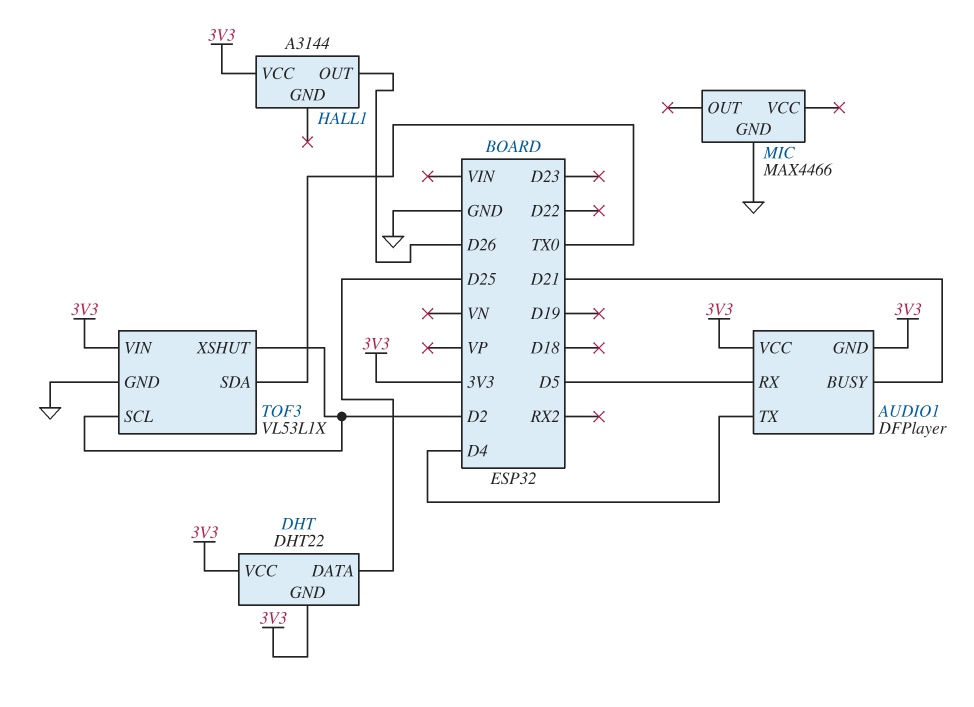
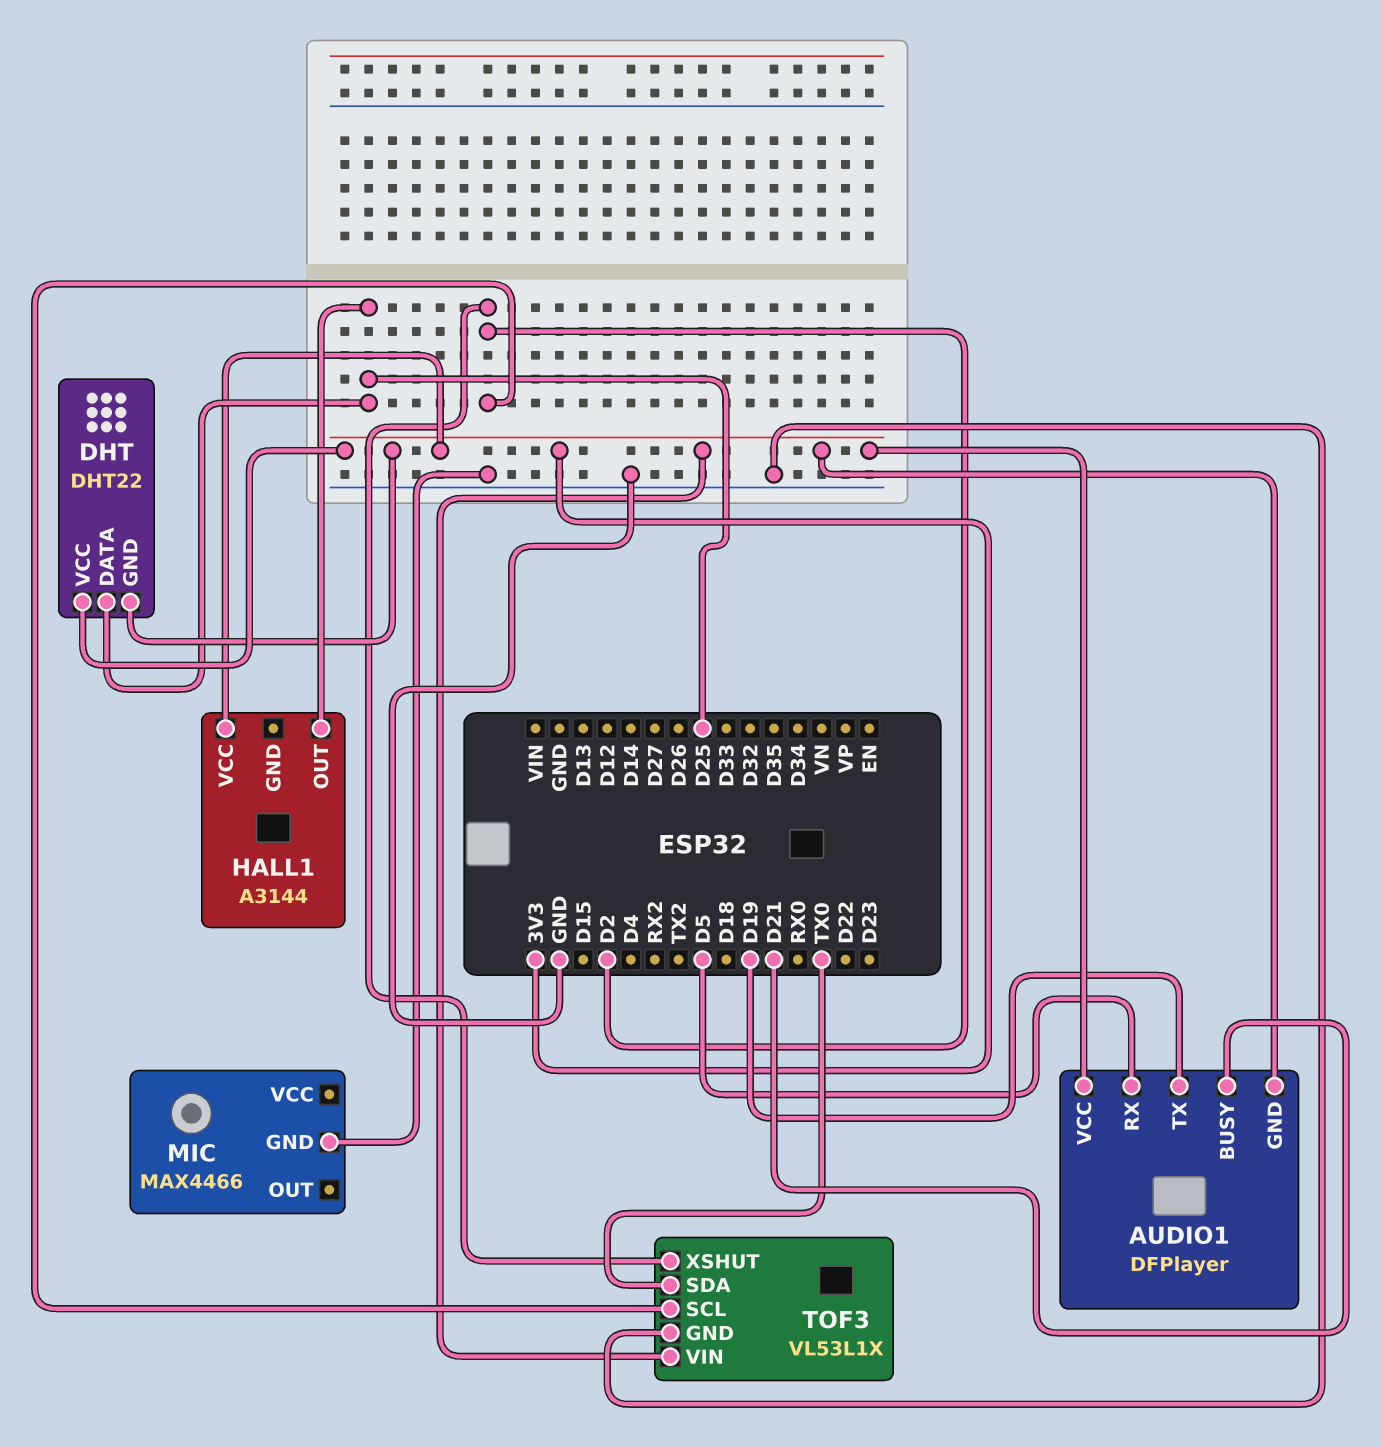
AUDIO1 pin TX: D4 -> D19
HALL1 pin OUT: D26 -> D25

